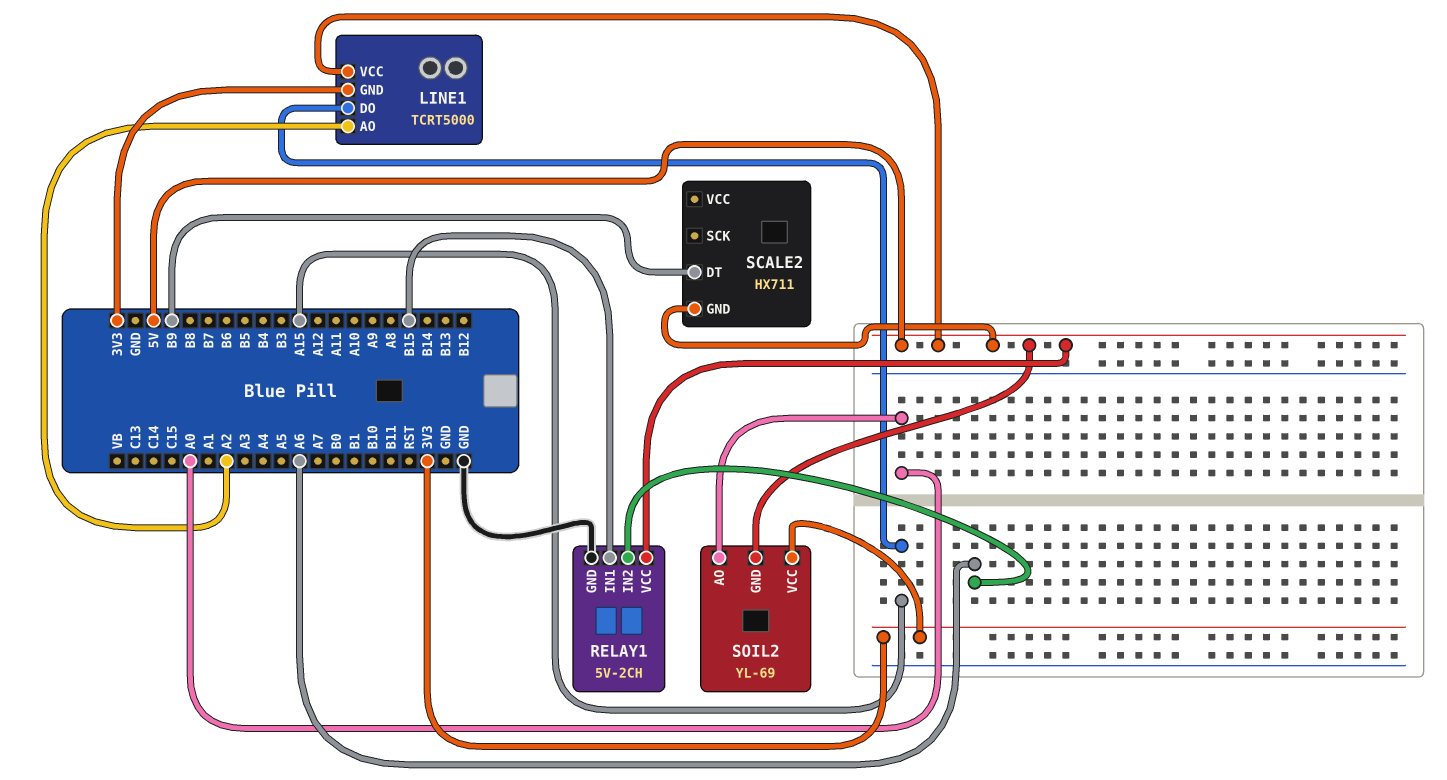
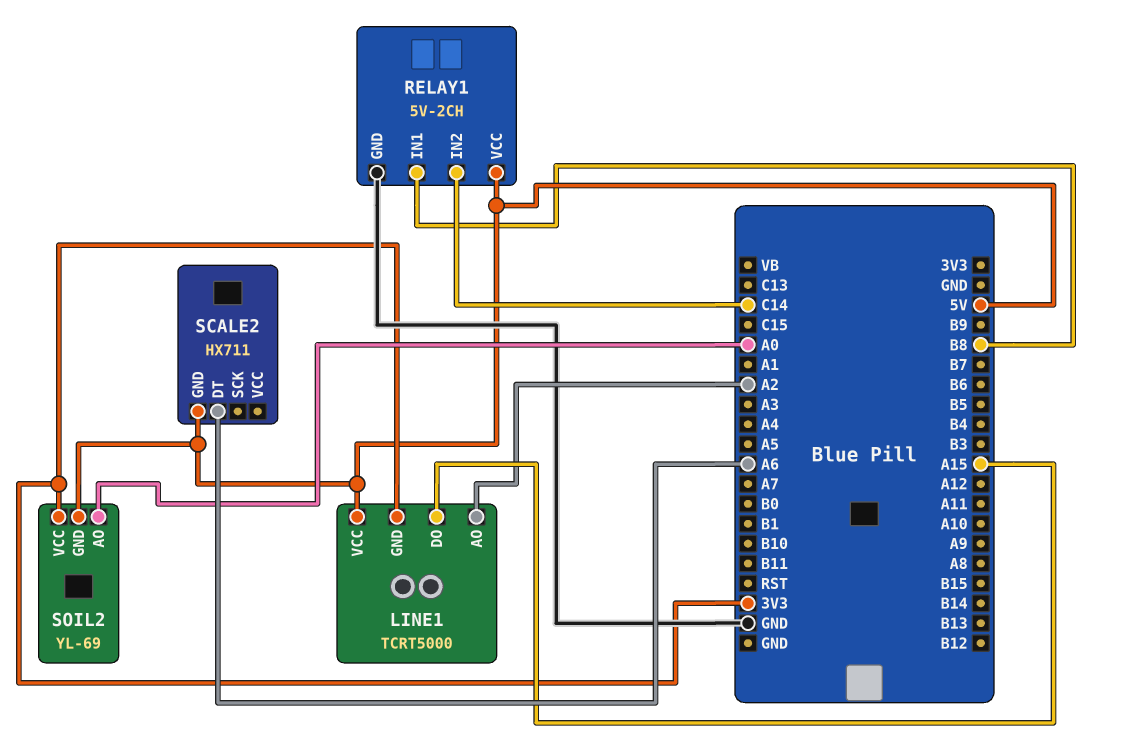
RELAY1 pin IN1: B15 -> B8
RELAY1 pin IN2: A6 -> C14
SCALE2 pin DT: B9 -> A6

